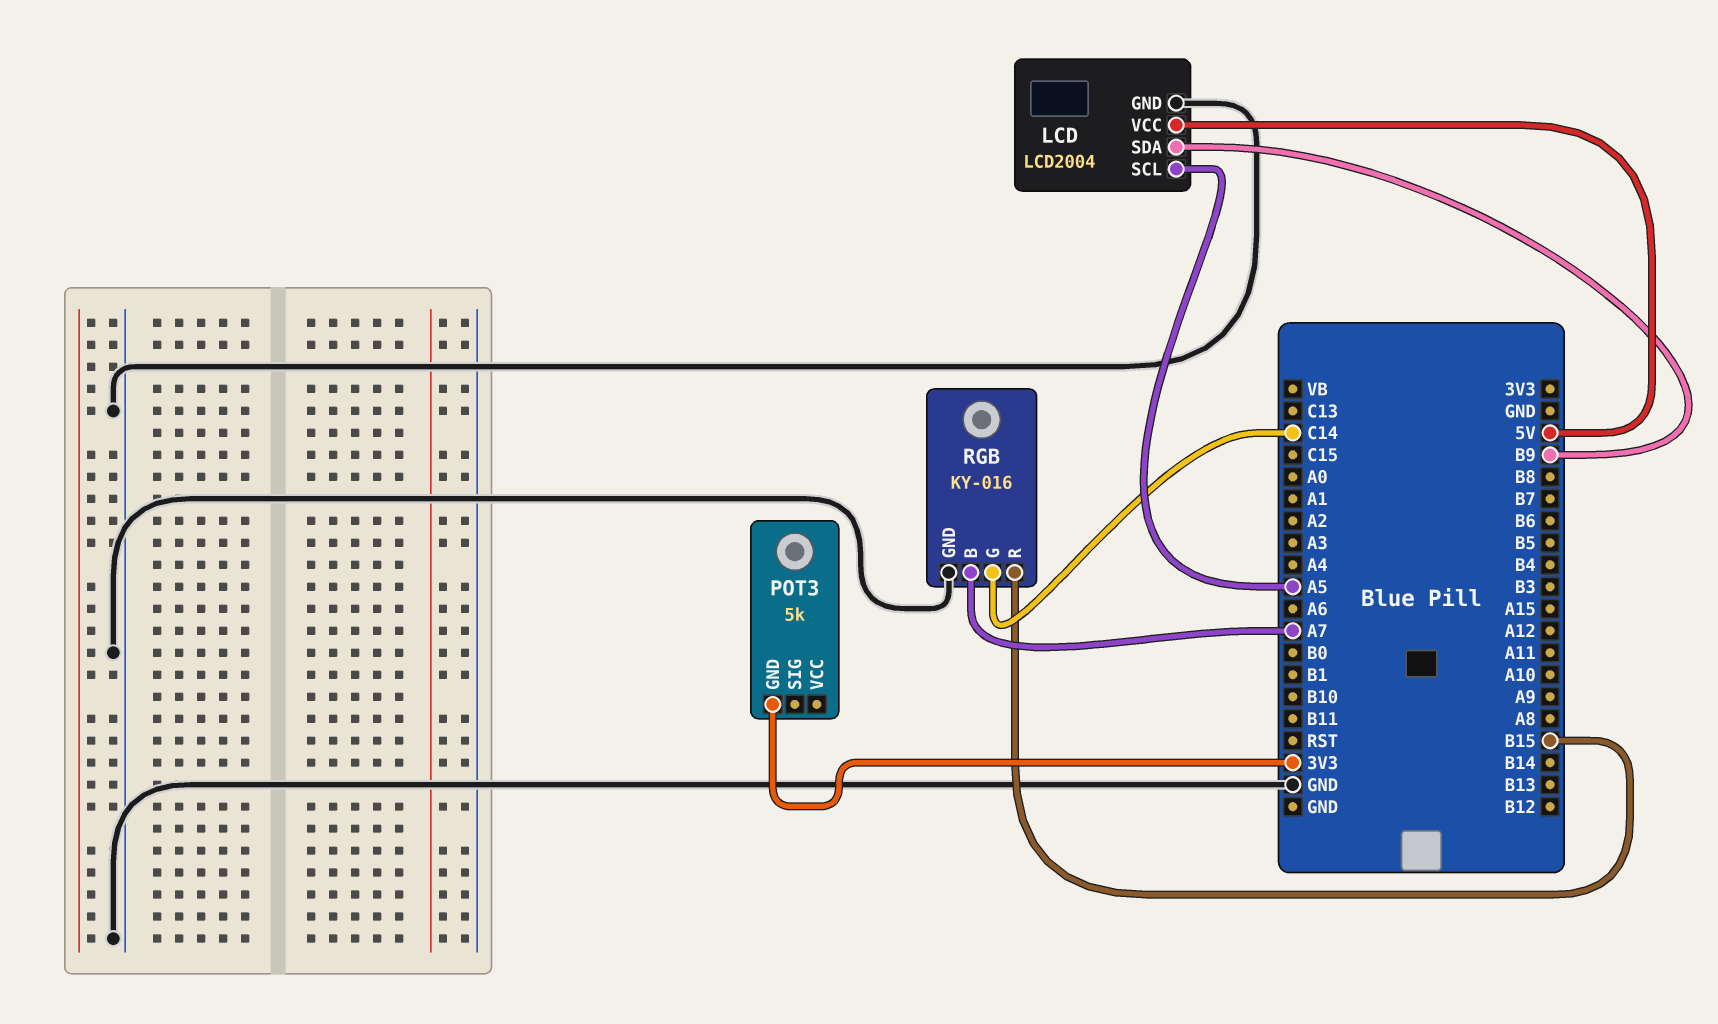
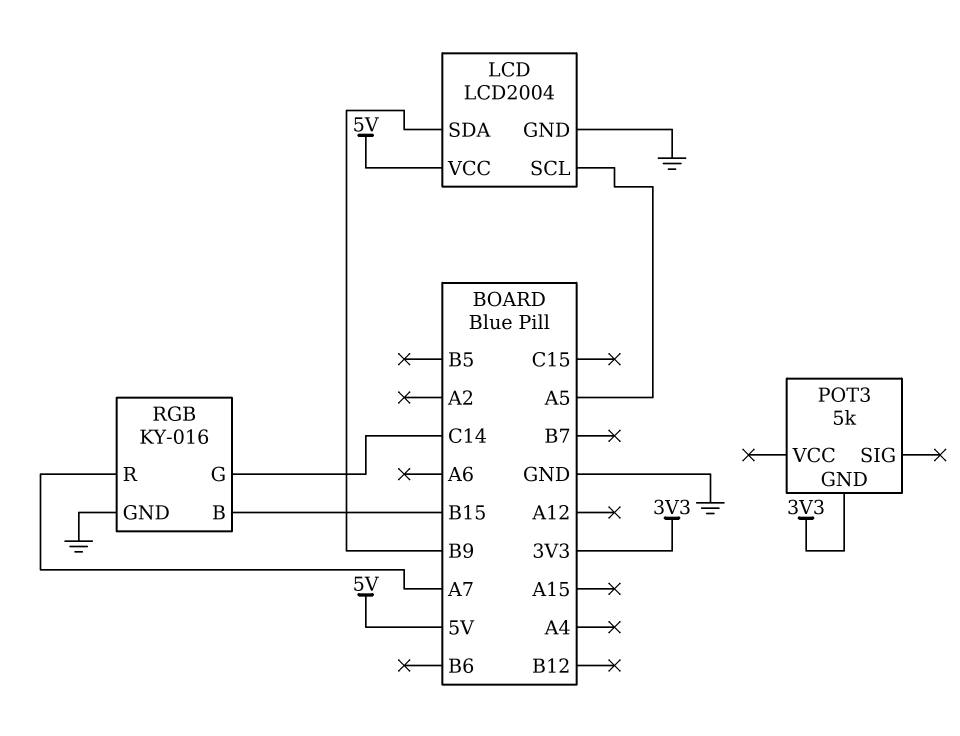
RGB pin B: A7 -> B15
RGB pin R: B15 -> A7

